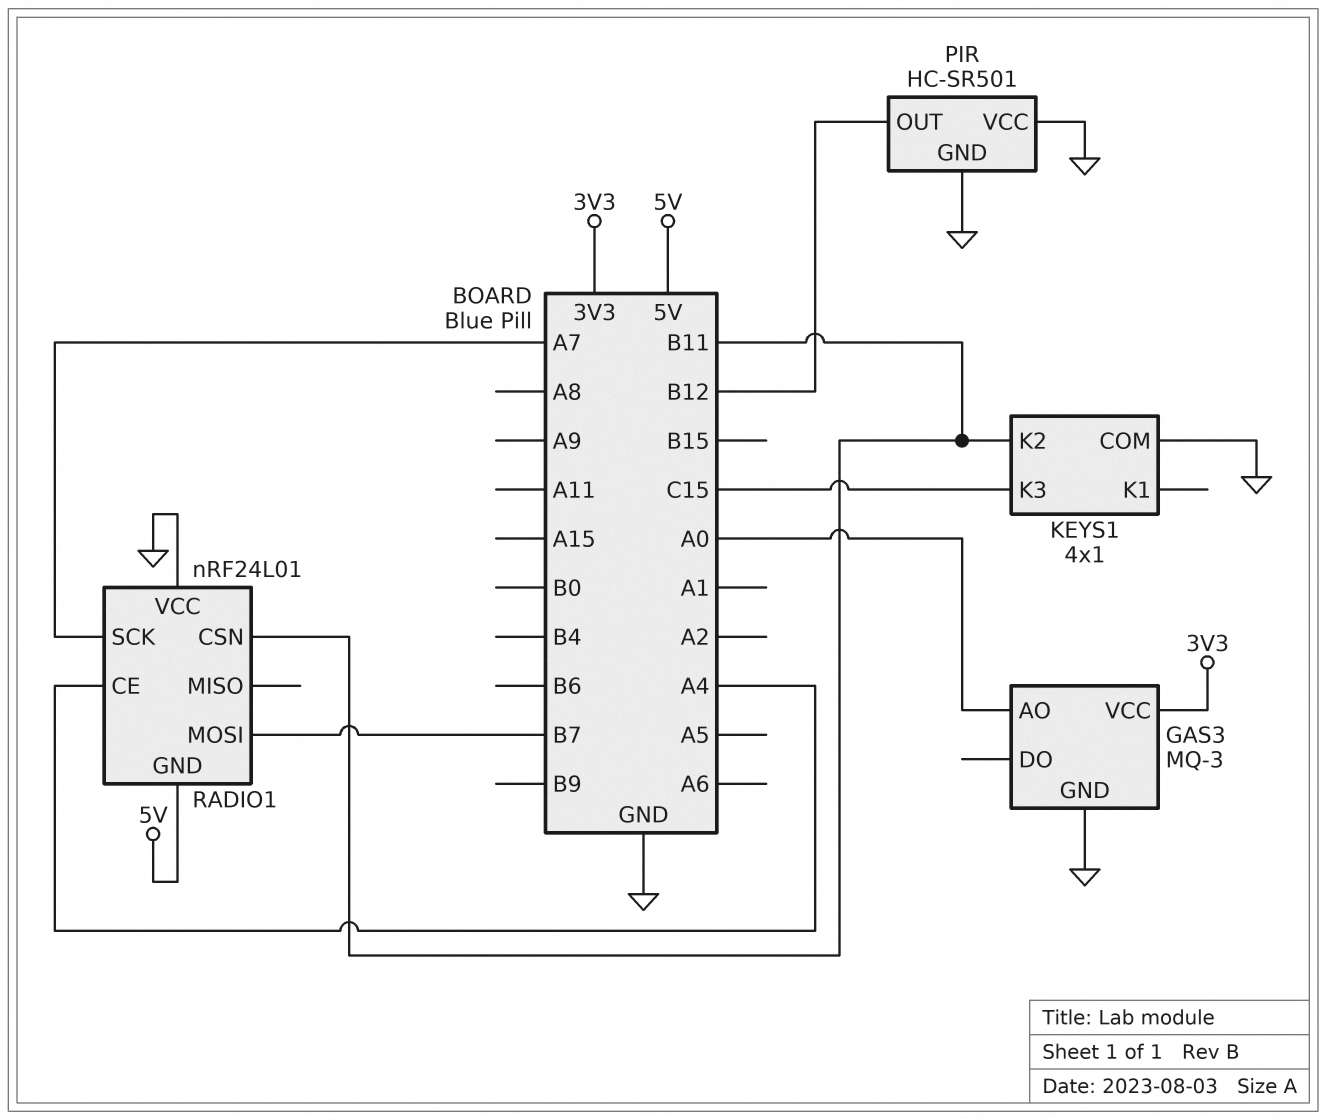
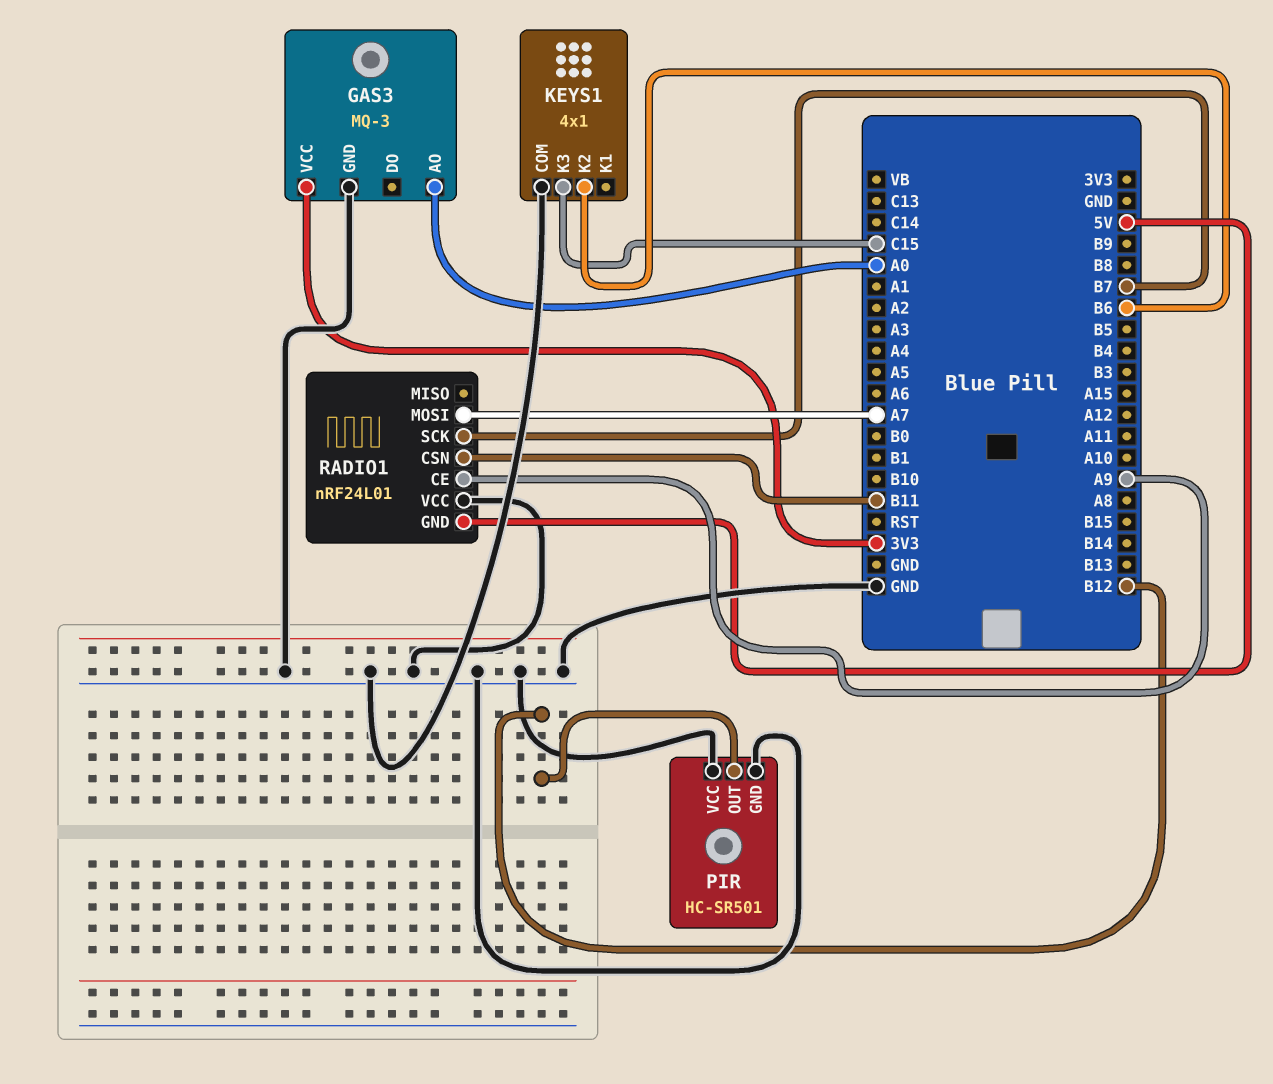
KEYS1 pin K2: B11 -> B6
RADIO1 pin CE: A4 -> A9
RADIO1 pin MOSI: B7 -> A7
RADIO1 pin SCK: A7 -> B7

